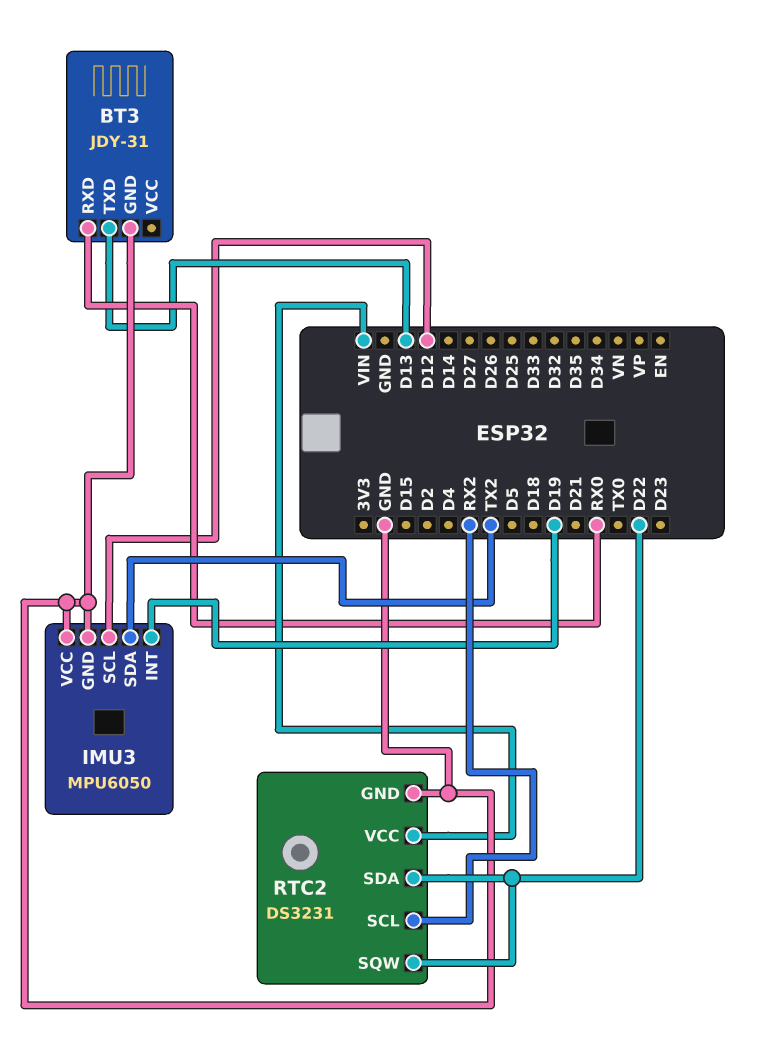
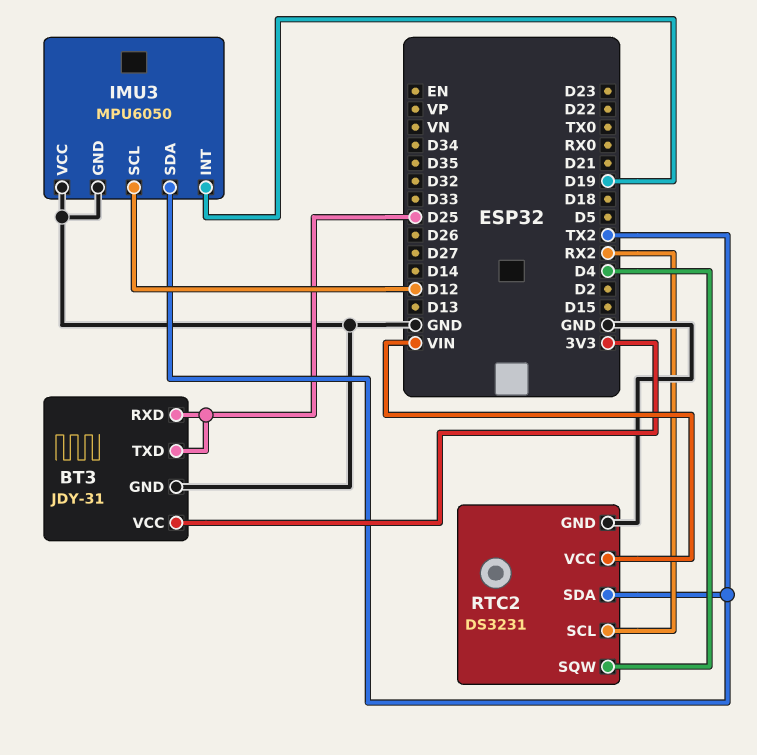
BT3 pin RXD: RX0 -> D25
BT3 pin TXD: D13 -> D25
BT3 pin VCC: none -> 3V3
RTC2 pin SDA: D22 -> TX2
RTC2 pin SQW: D22 -> D4

